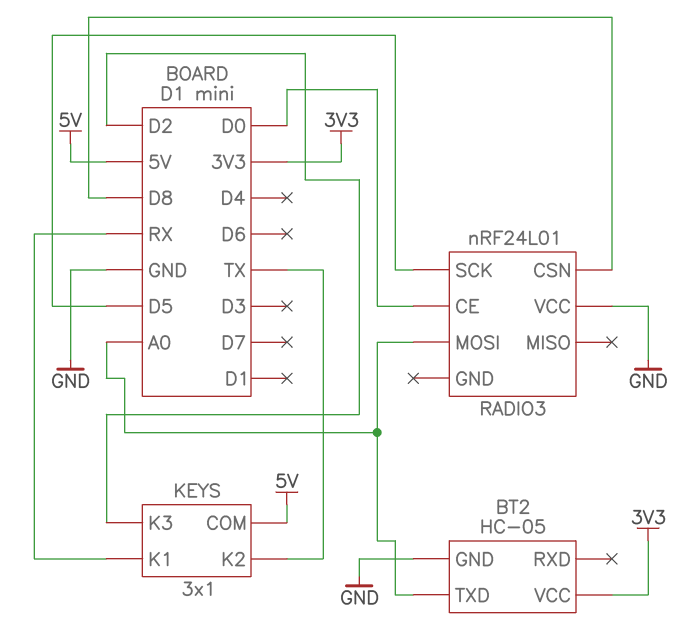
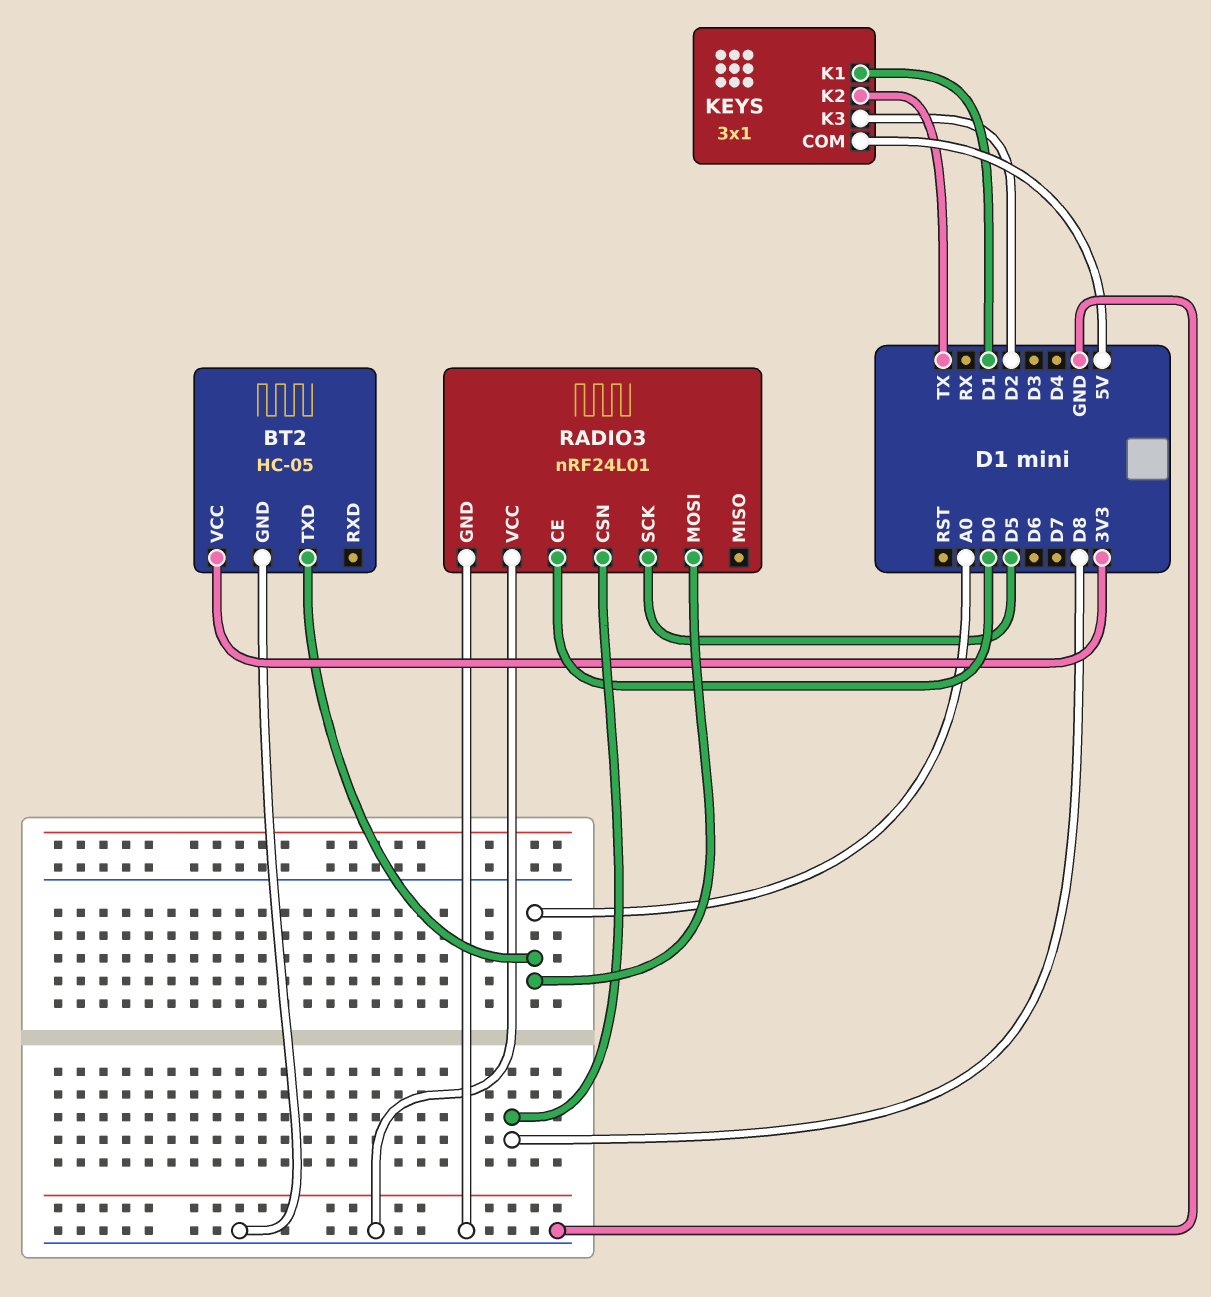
KEYS pin K1: RX -> D1
RADIO3 pin GND: none -> GND

